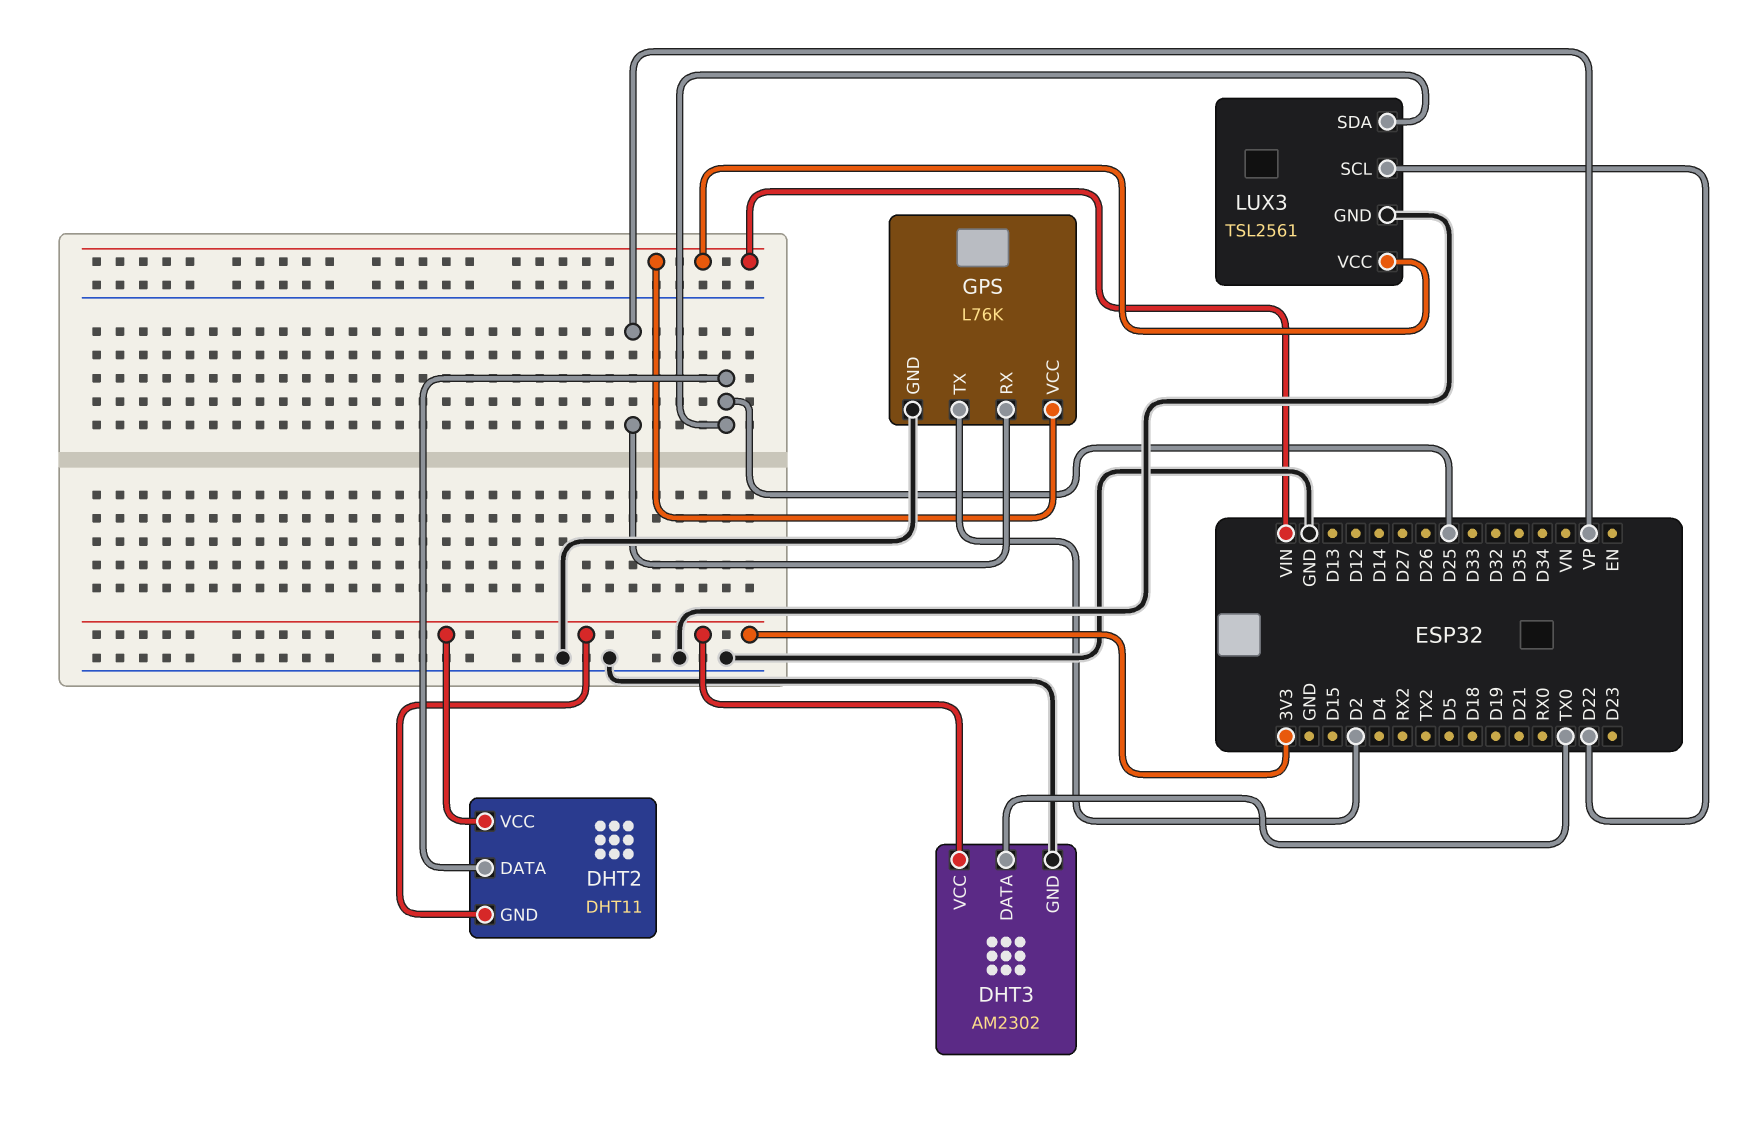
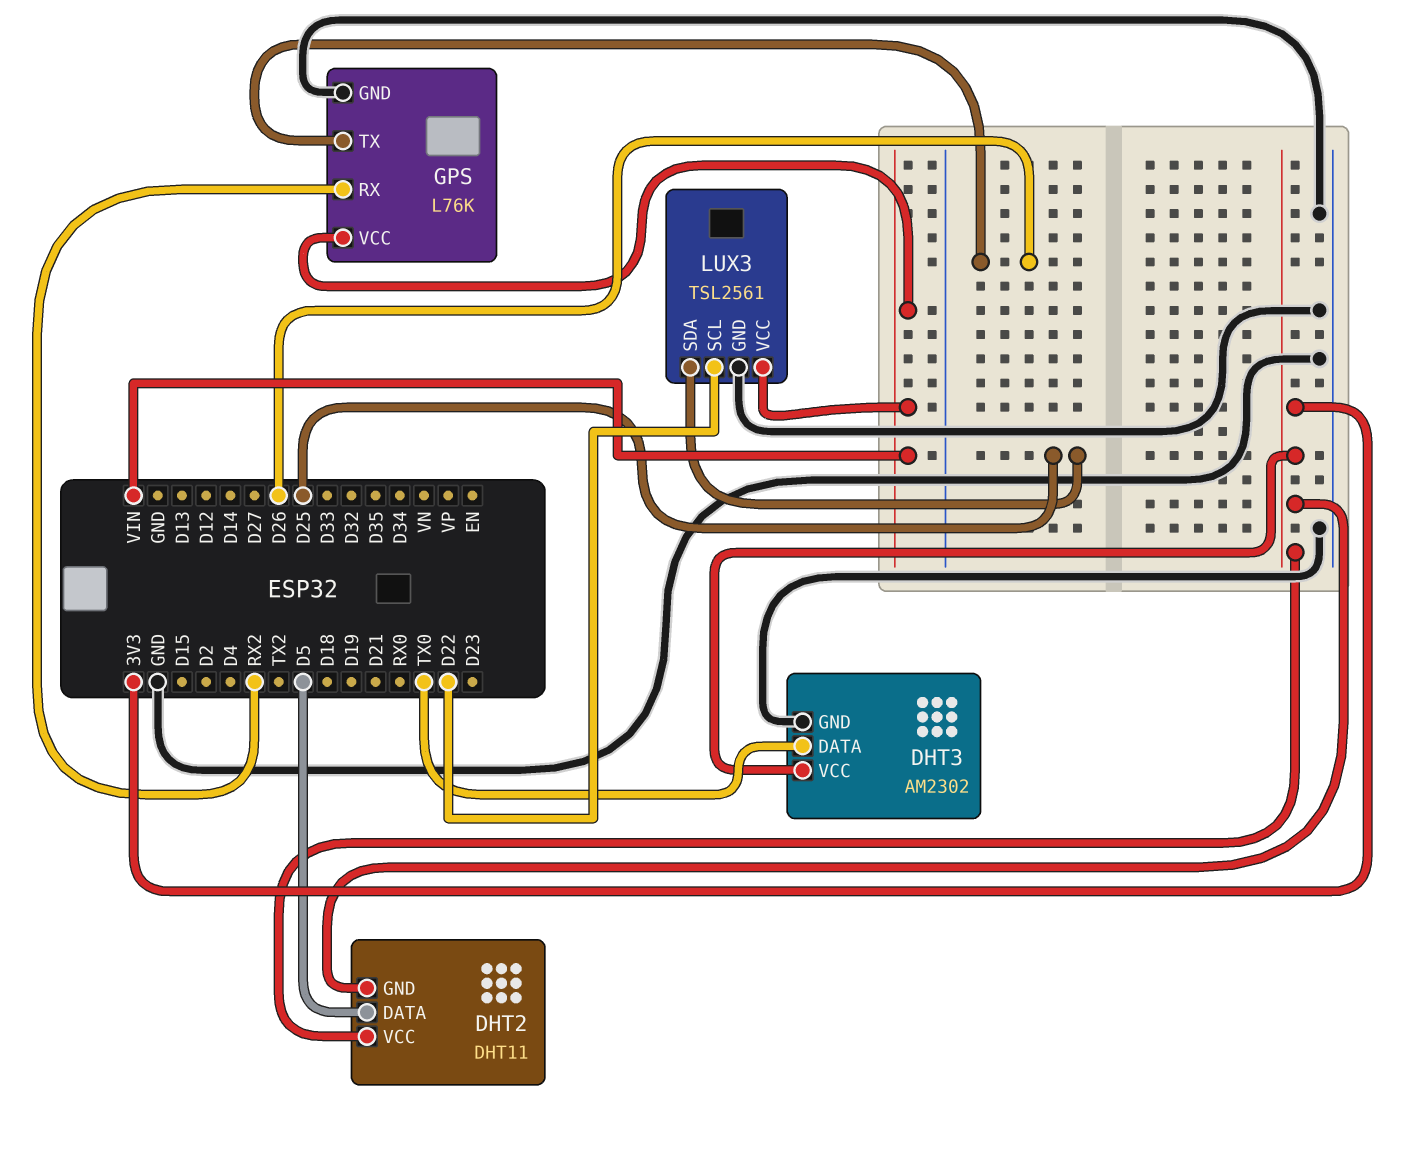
DHT2 pin DATA: D25 -> D5
GPS pin RX: VP -> RX2
GPS pin TX: D2 -> D26

